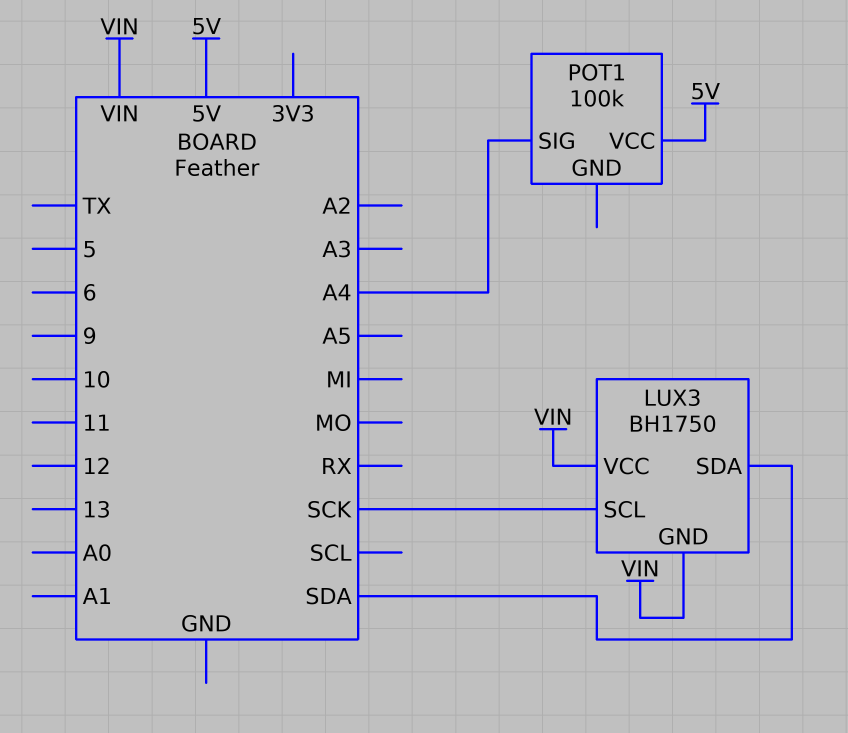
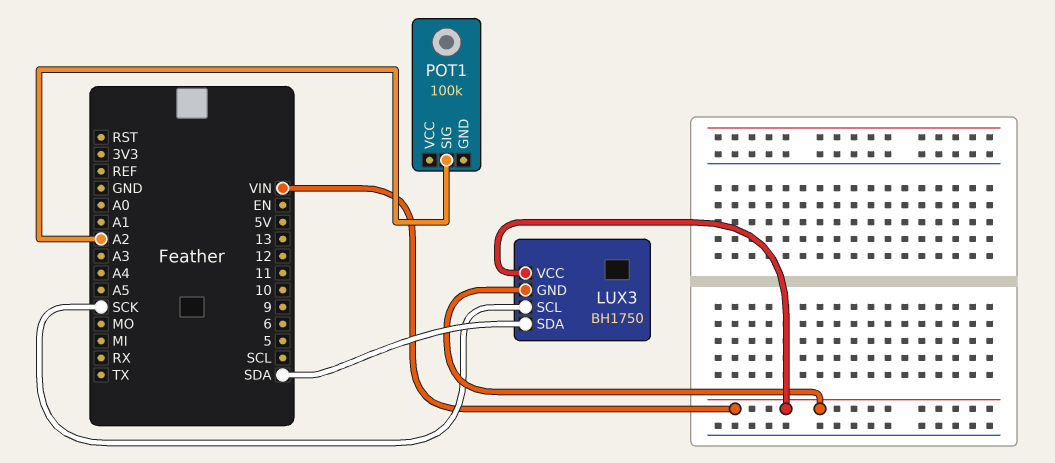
POT1 pin SIG: A4 -> A2
POT1 pin VCC: 5V -> none

